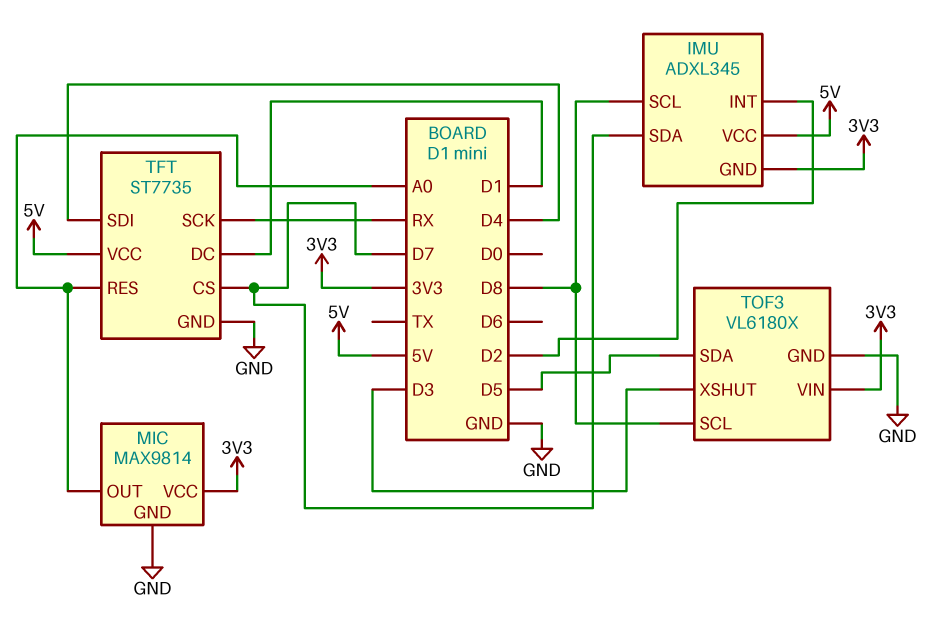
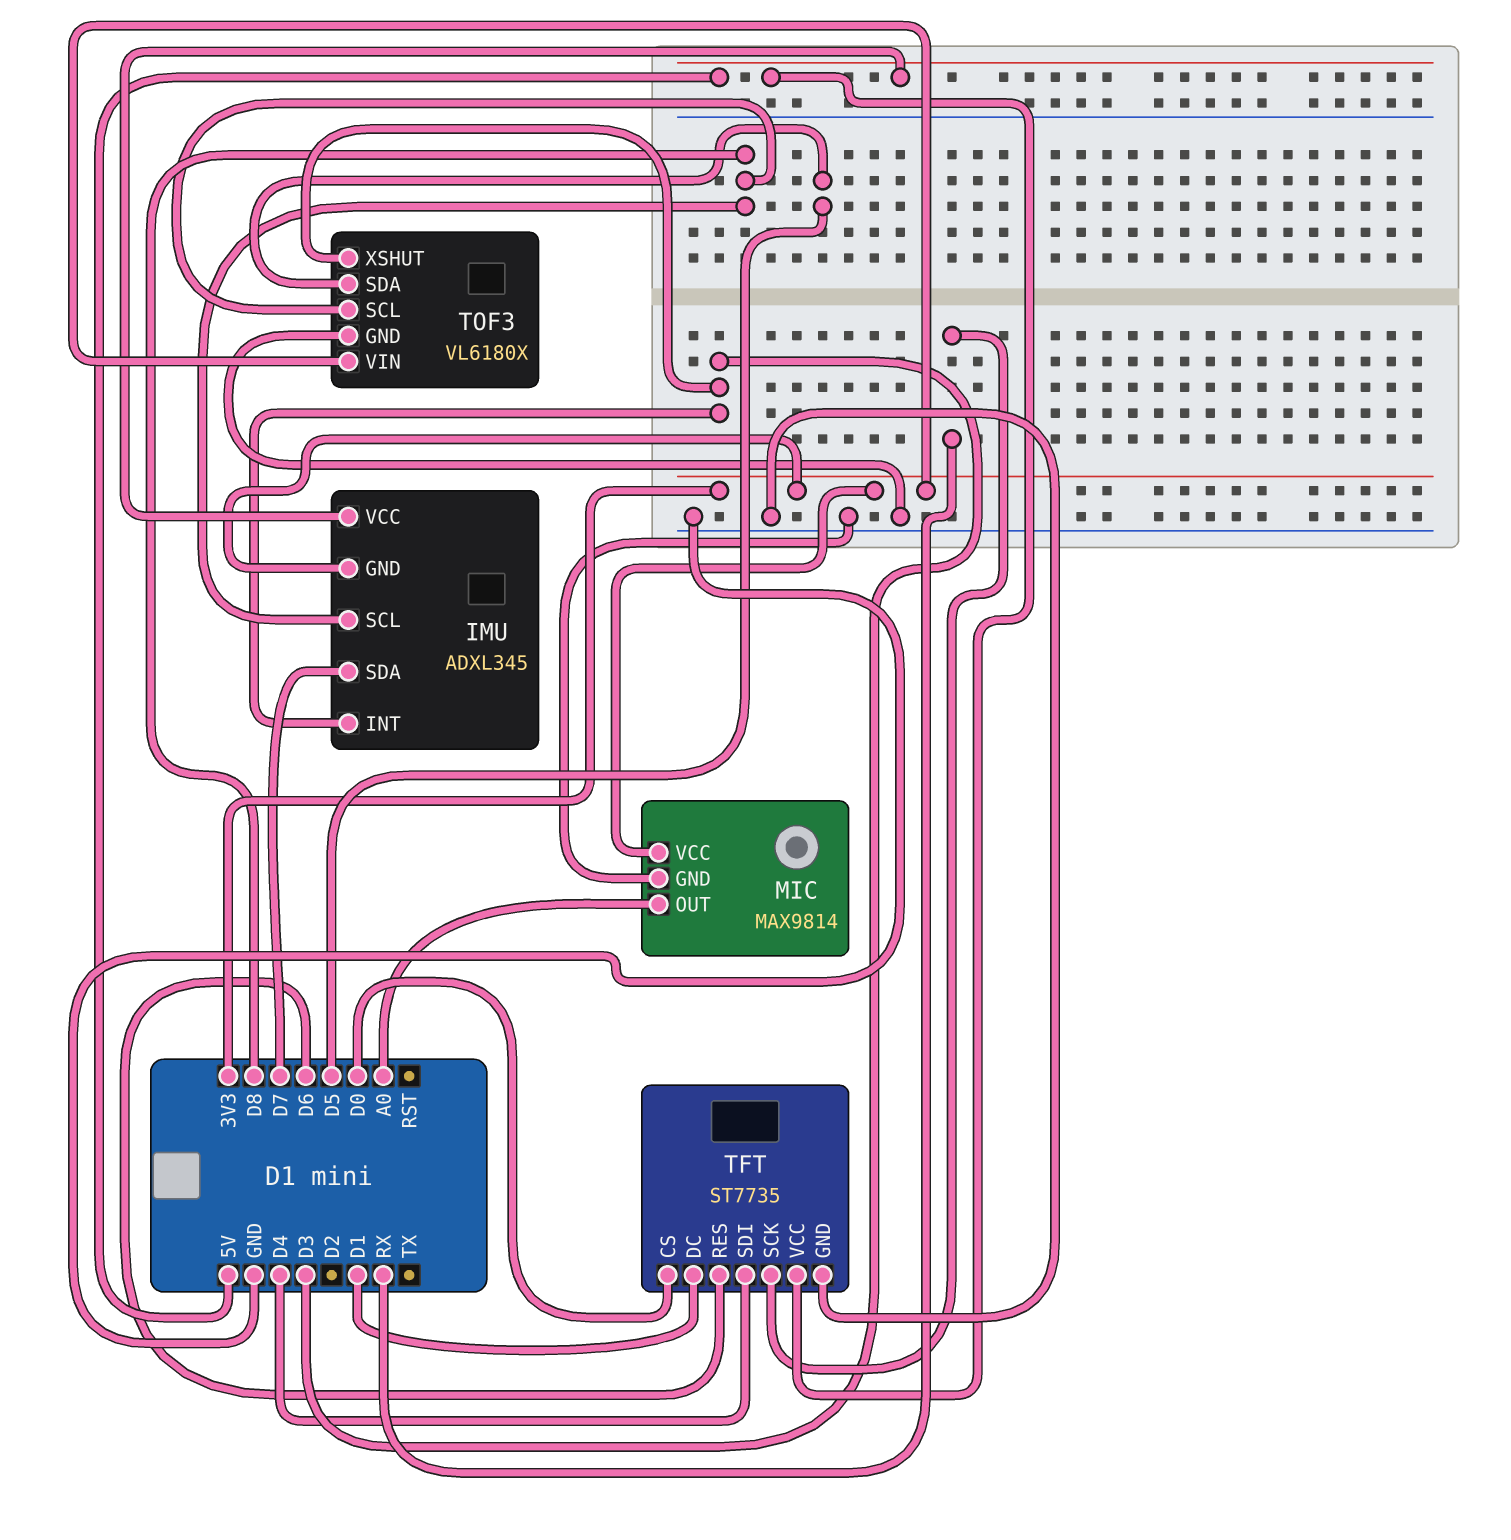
IMU pin INT: D2 -> D3
TFT pin CS: D7 -> D0
TFT pin RES: A0 -> D6

